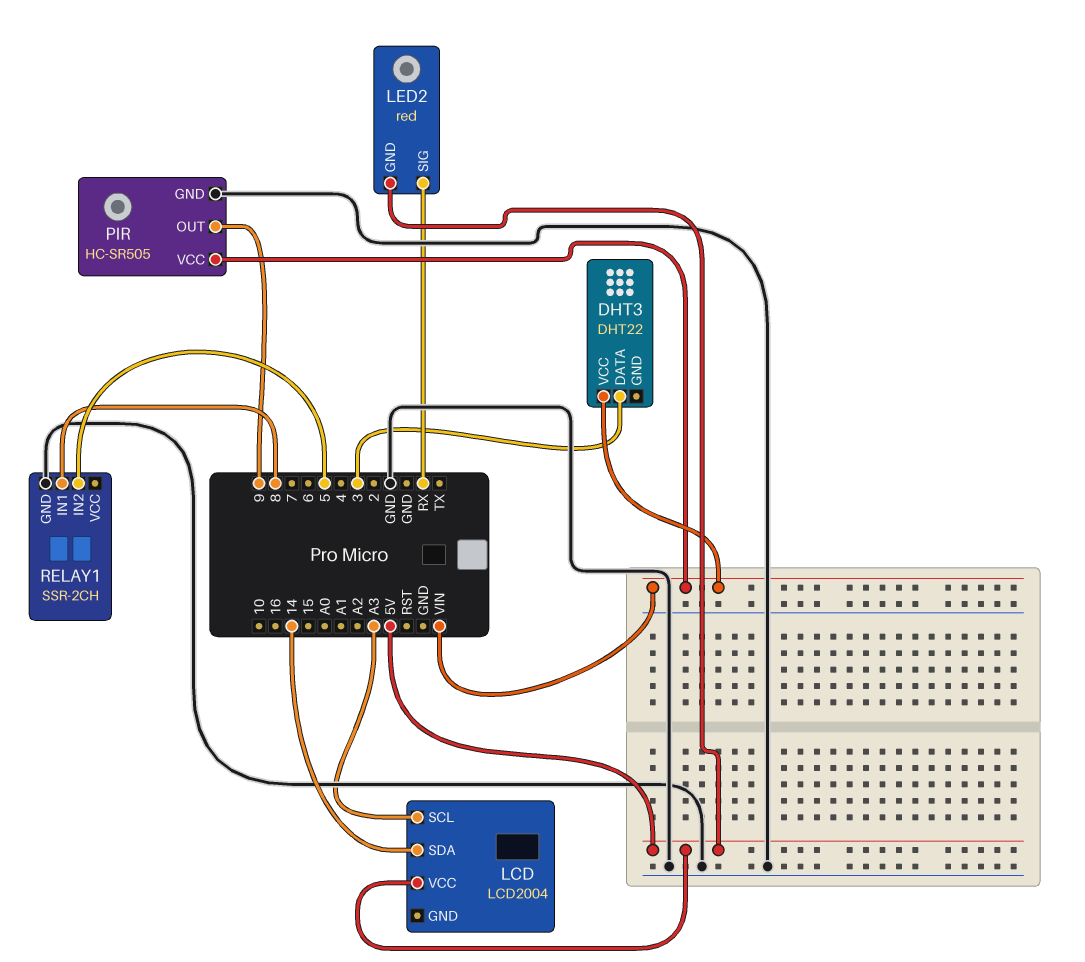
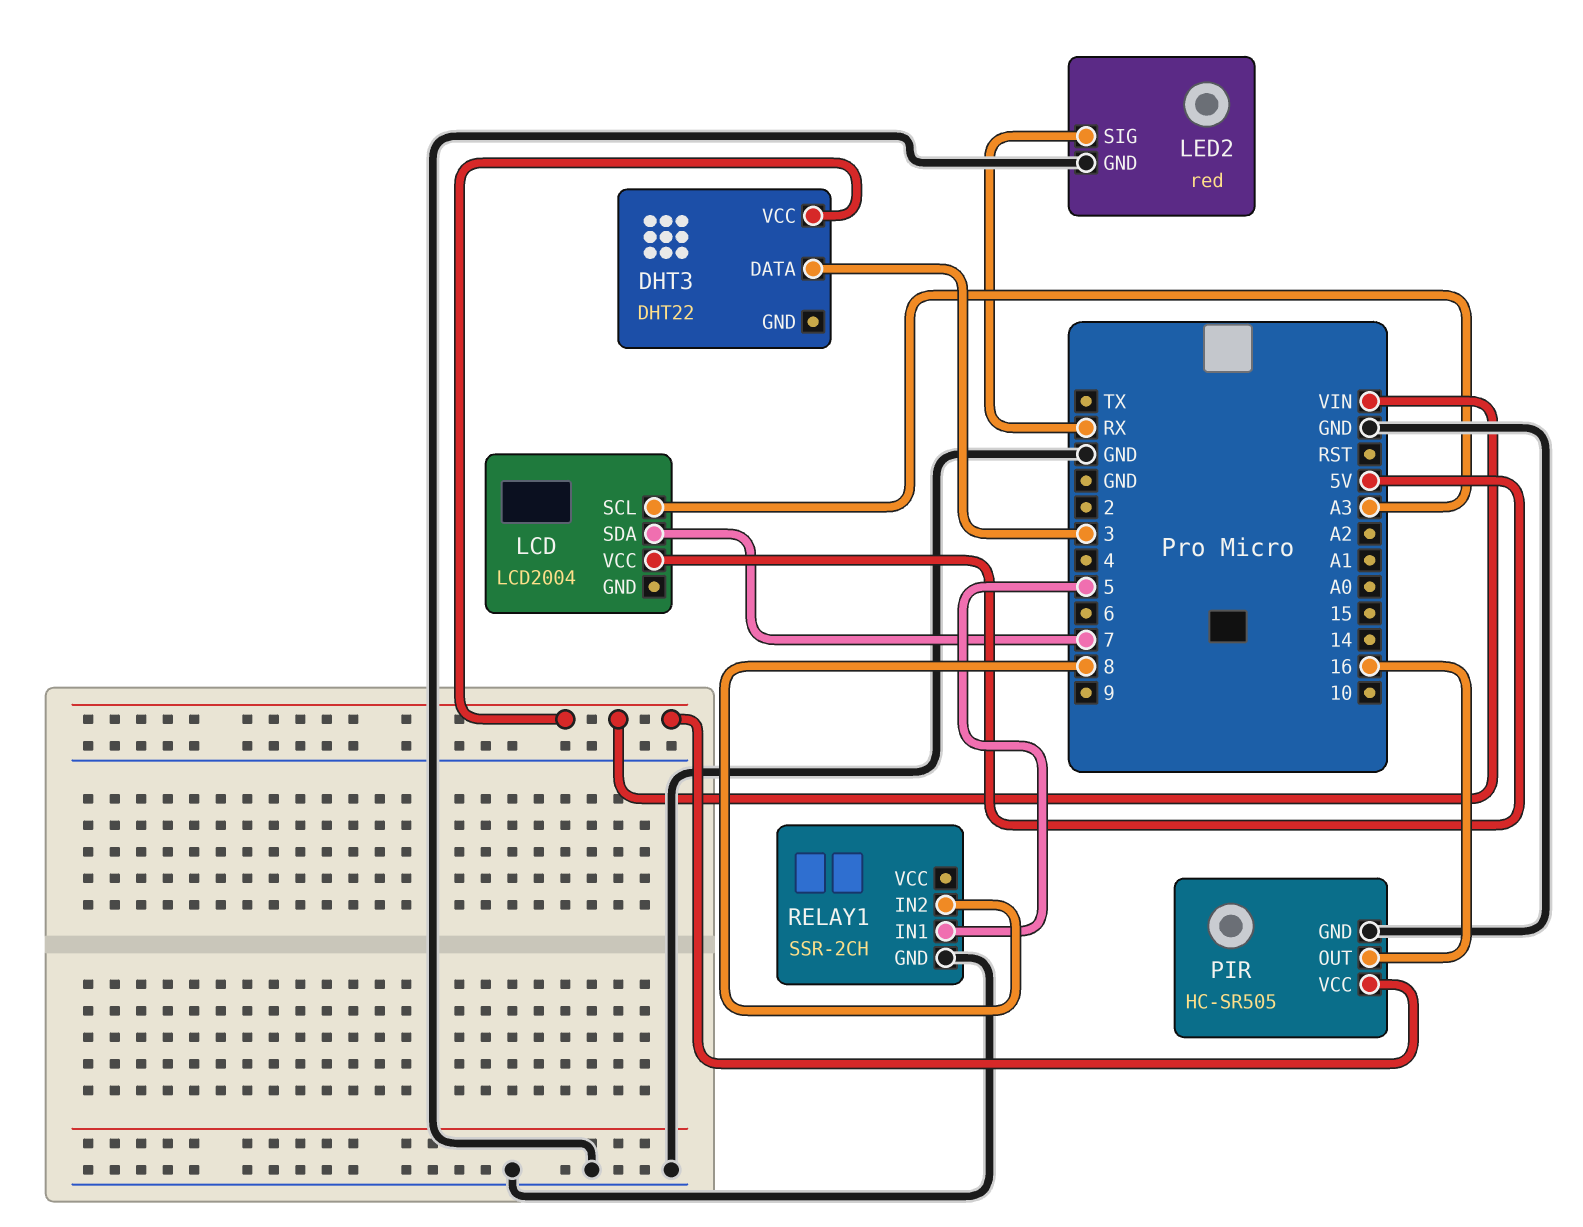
LCD pin SDA: 14 -> 7
LED2 pin GND: 5V -> GND
PIR pin OUT: 9 -> 16
RELAY1 pin IN1: 8 -> 5
RELAY1 pin IN2: 5 -> 8

